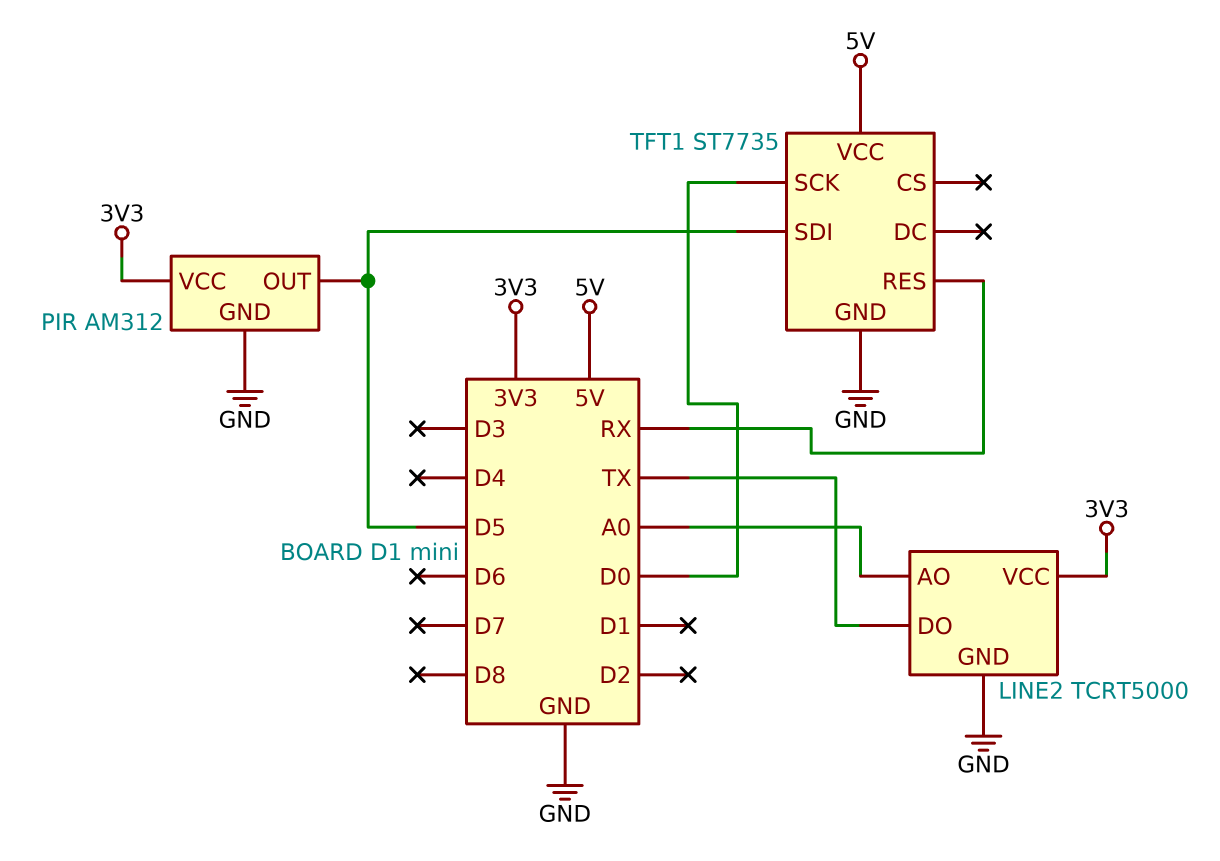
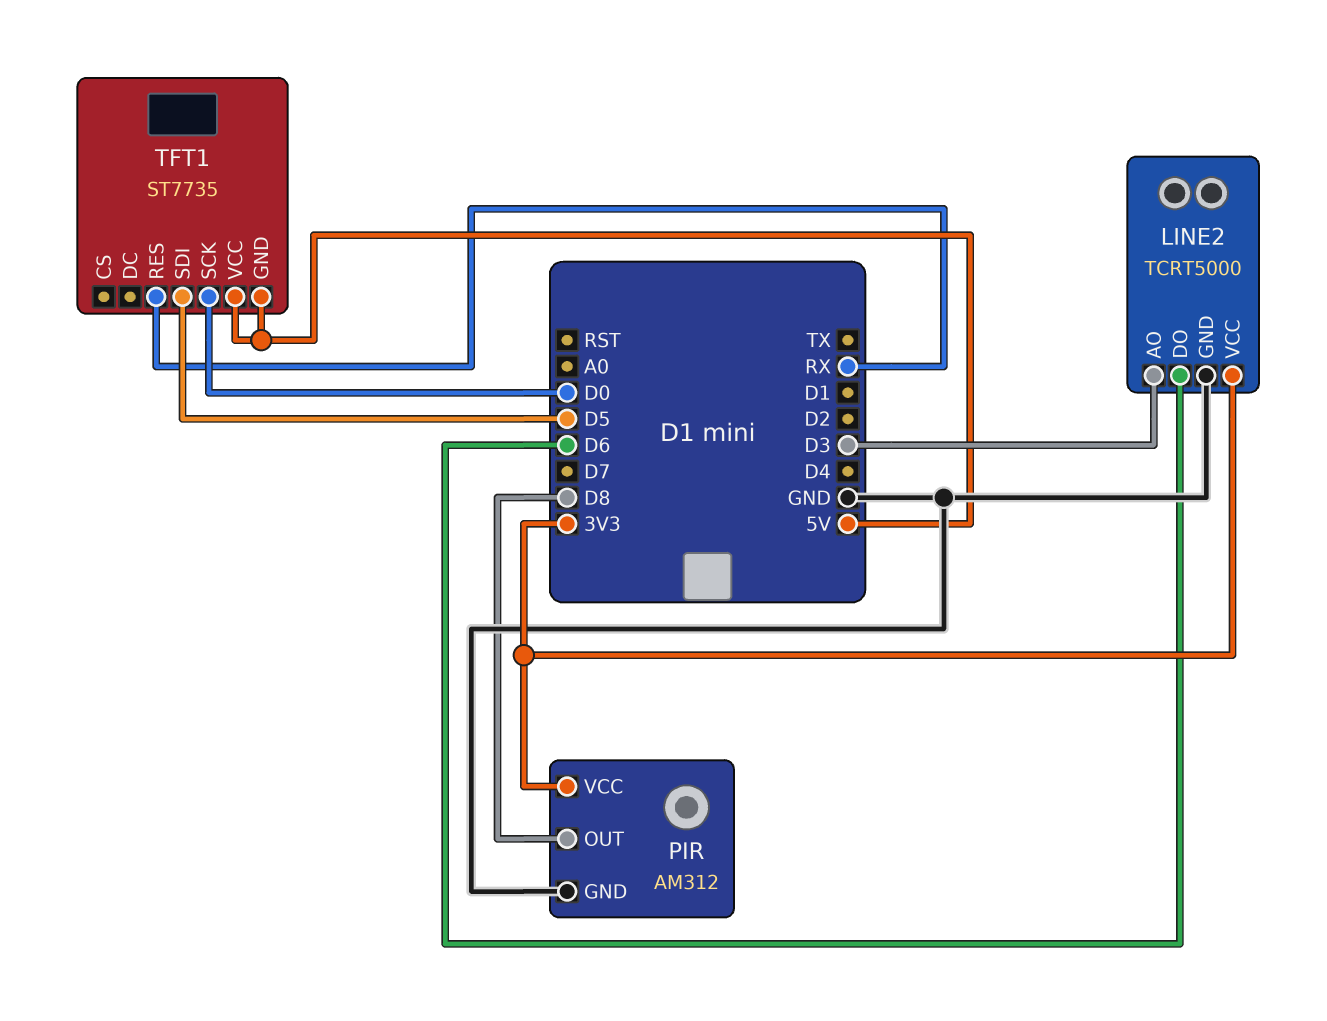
LINE2 pin AO: A0 -> D3
LINE2 pin DO: TX -> D6
PIR pin OUT: D5 -> D8
TFT1 pin GND: GND -> 5V

